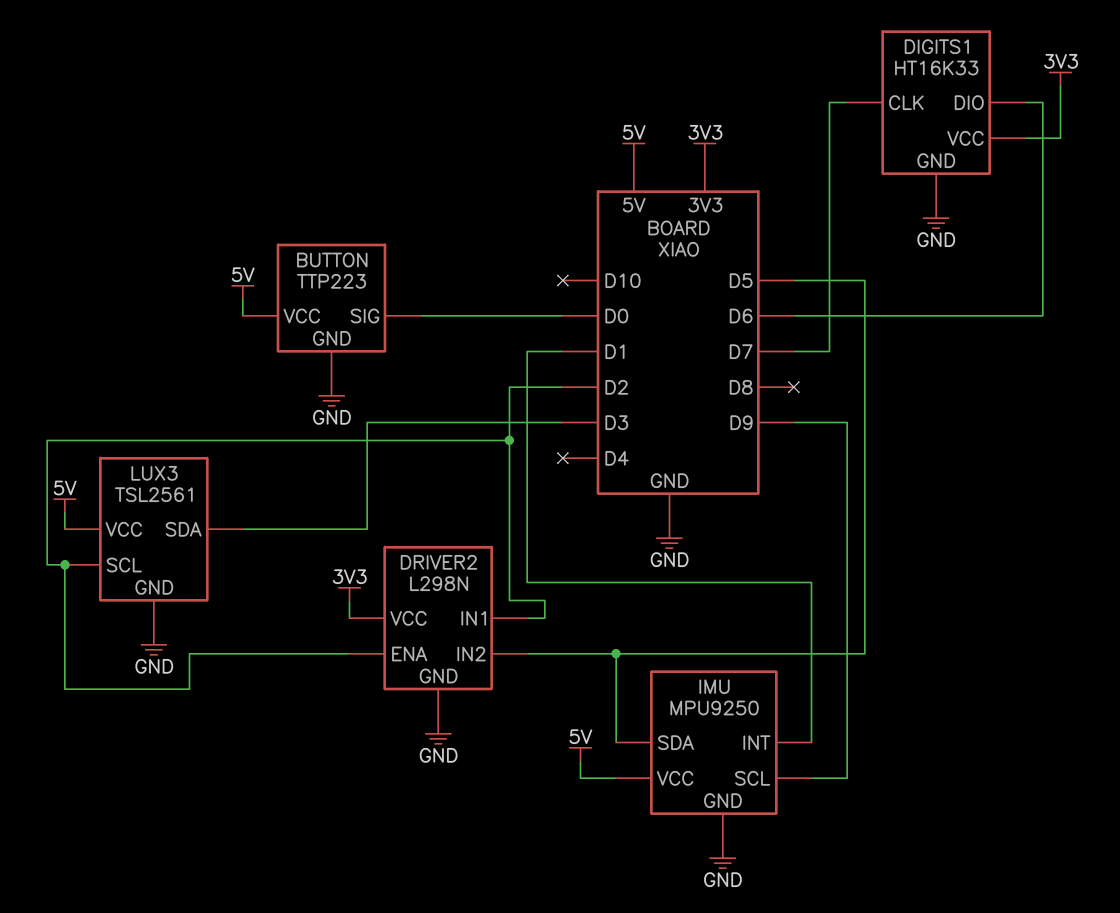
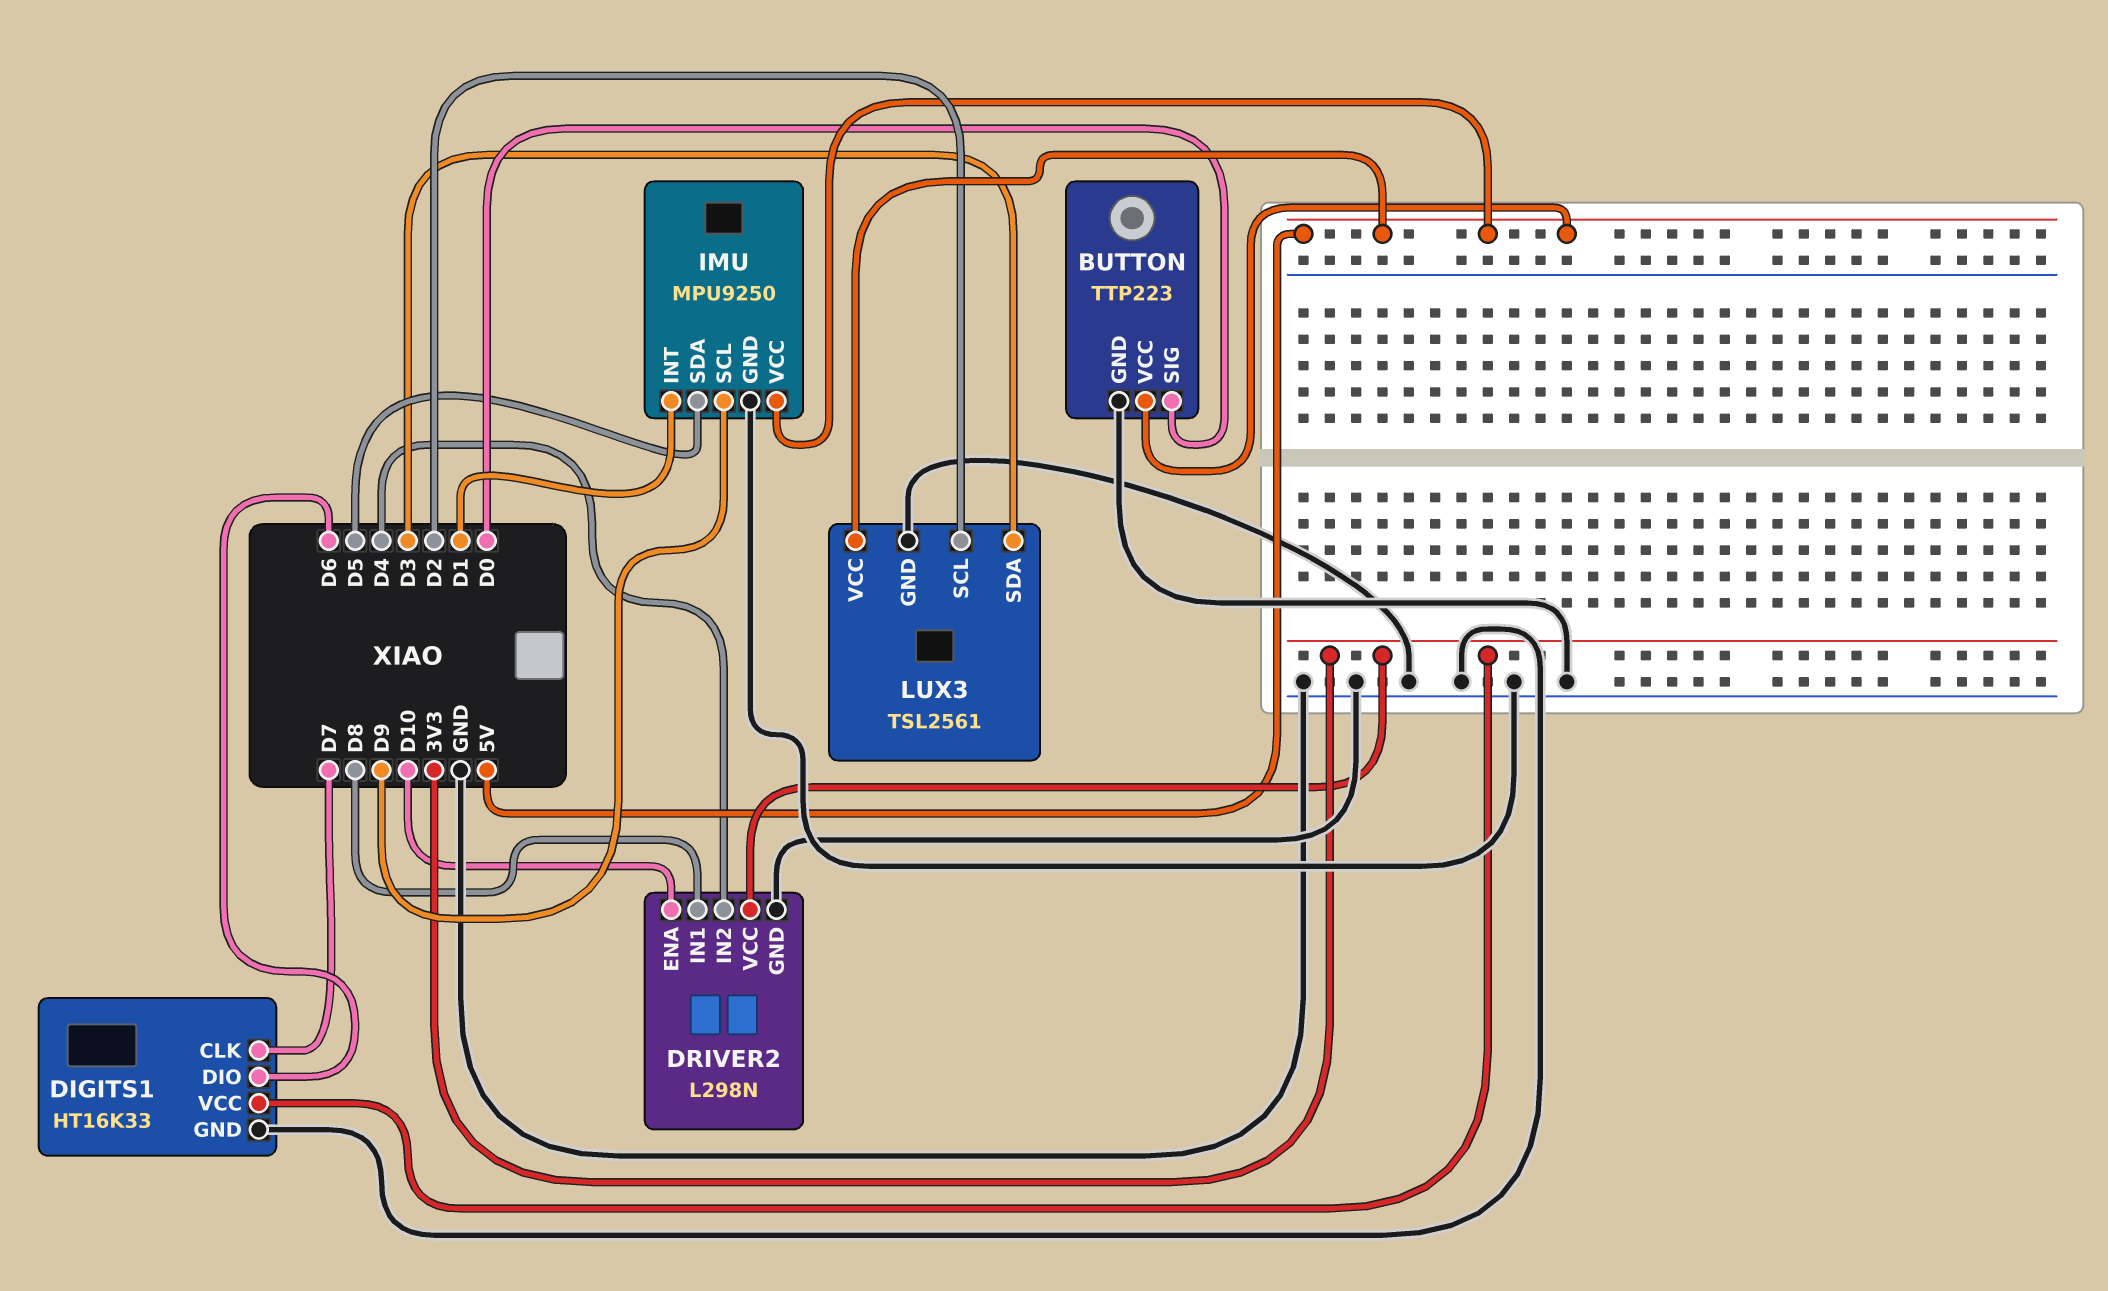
DRIVER2 pin ENA: D2 -> D10
DRIVER2 pin IN1: D2 -> D8
DRIVER2 pin IN2: D5 -> D4

